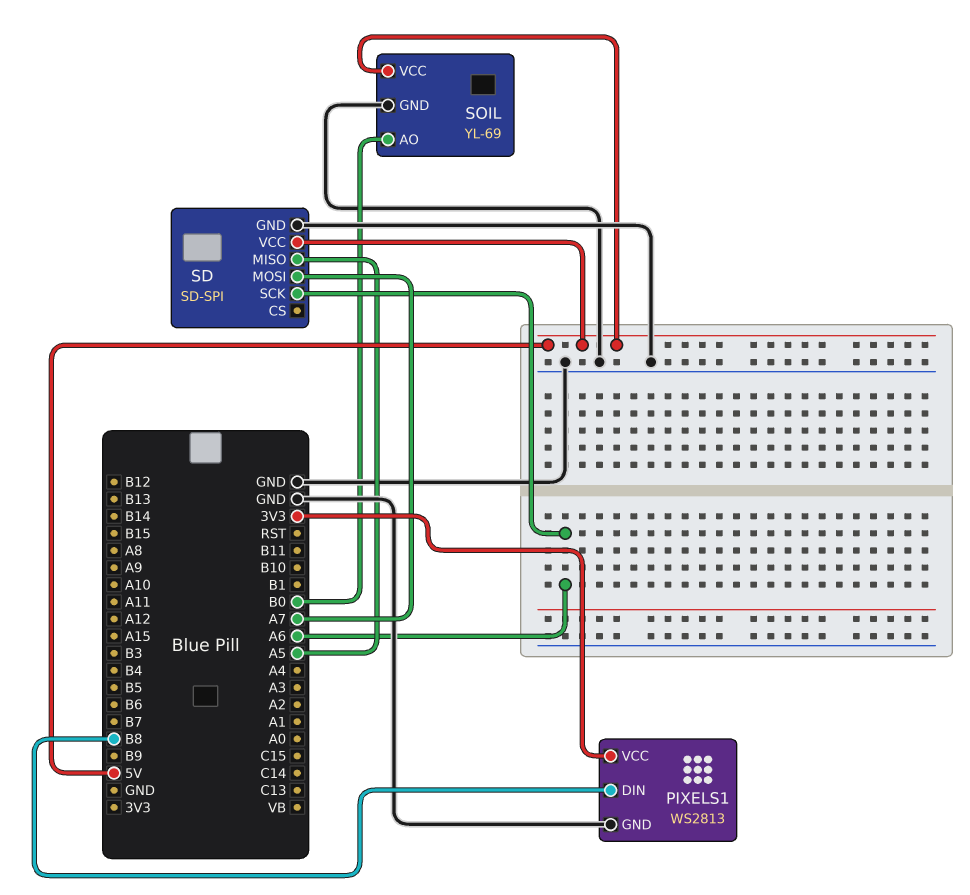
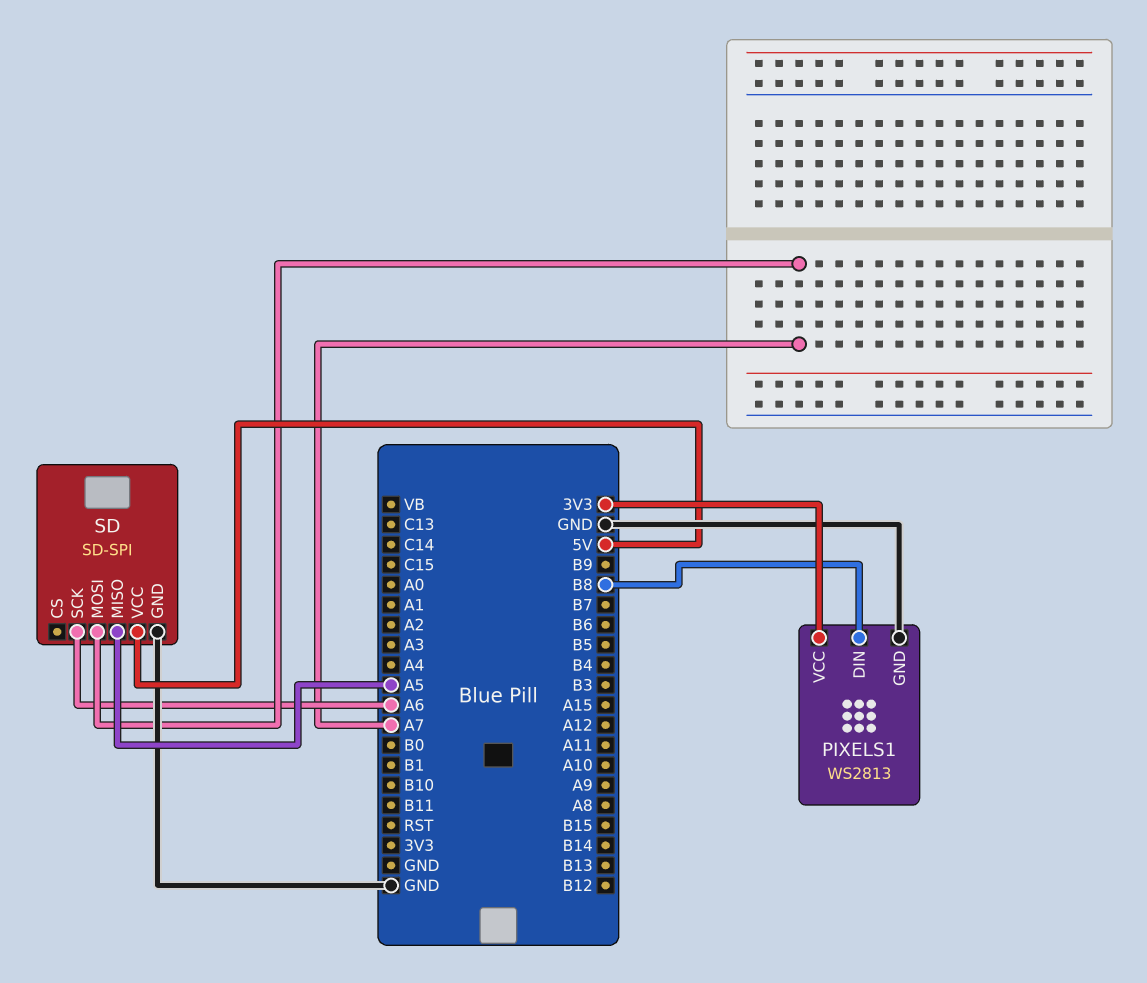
SOIL: YL-69 -> none
SOIL pin AO: B0 -> none
SOIL pin GND: GND -> none
SOIL pin VCC: 5V -> none

